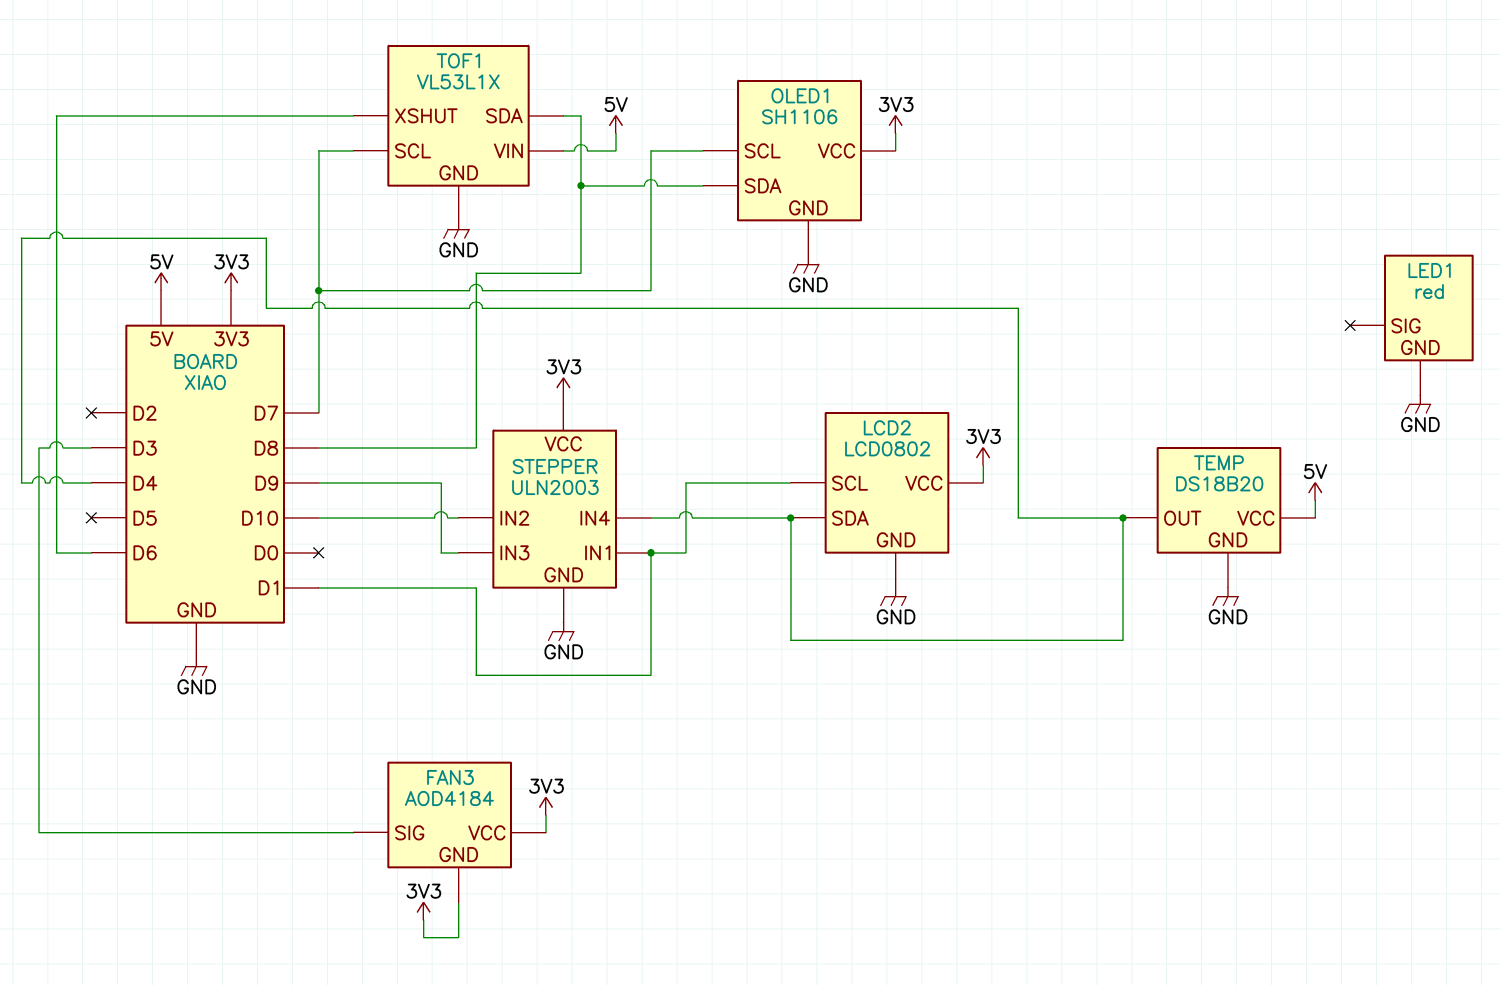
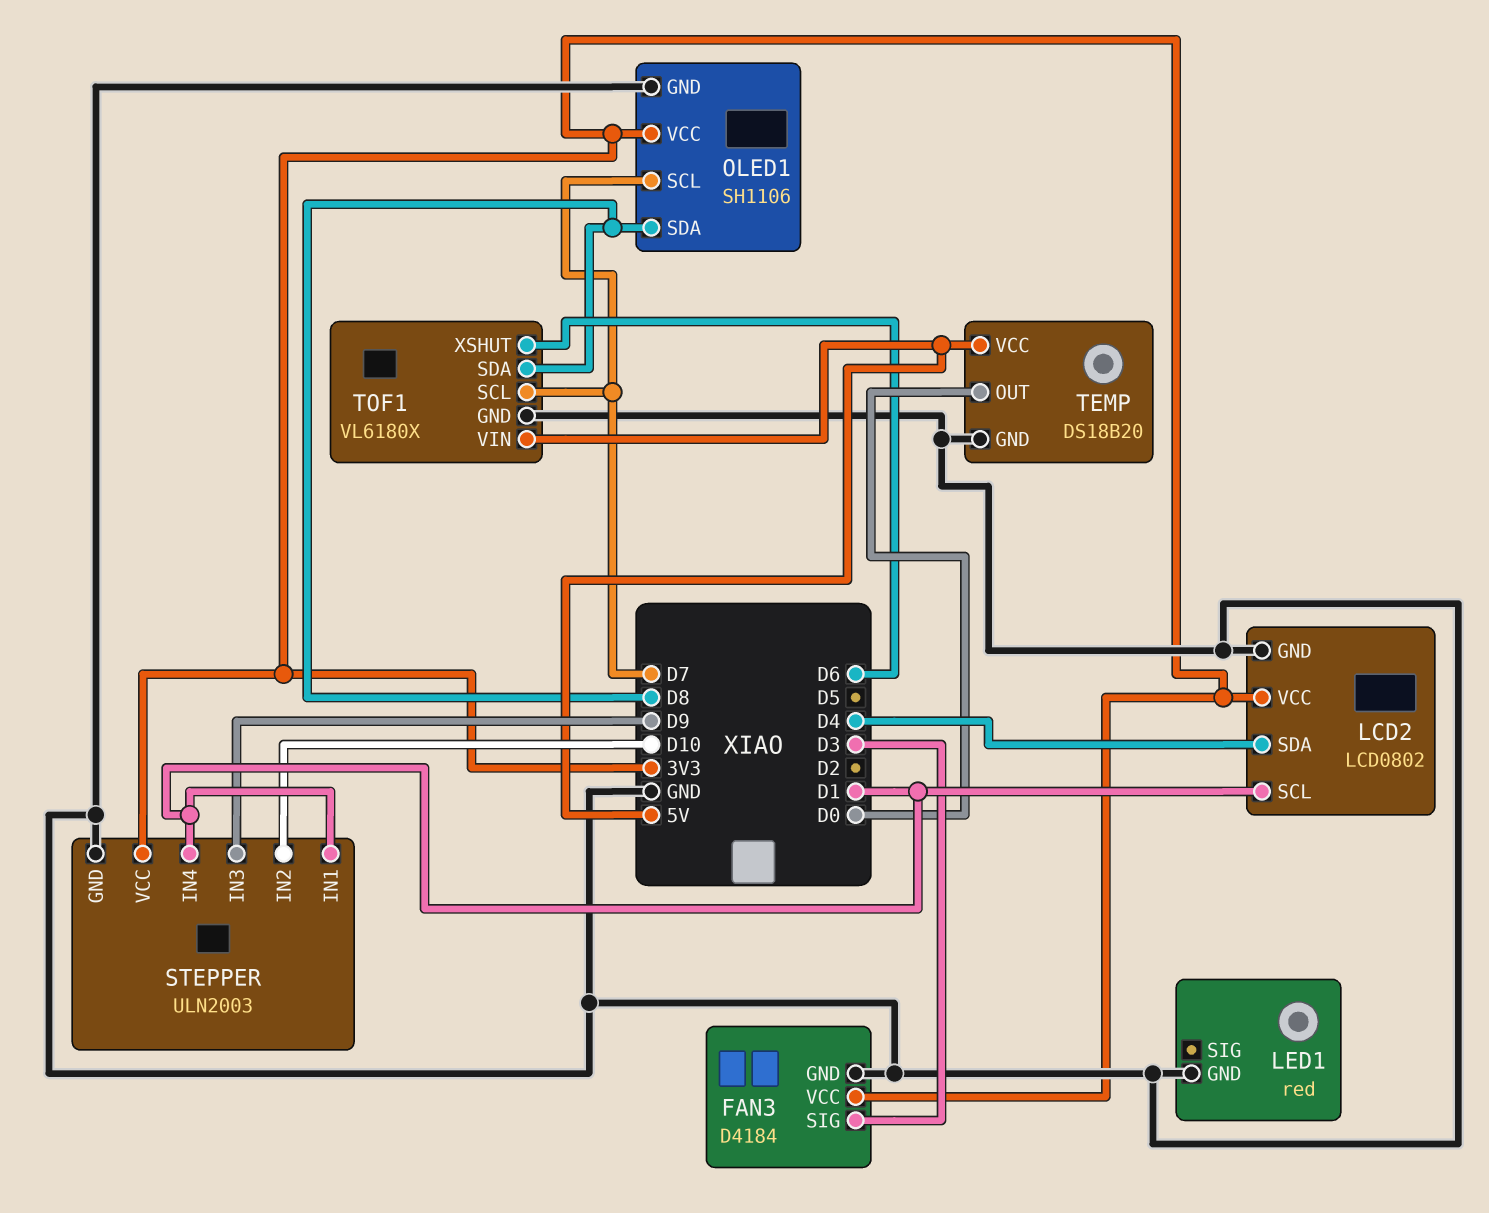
FAN3: AOD4184 -> D4184
FAN3 pin GND: 3V3 -> GND
STEPPER pin IN4: D4 -> D1
TEMP pin OUT: D4 -> D0
TOF1: VL53L1X -> VL6180X

